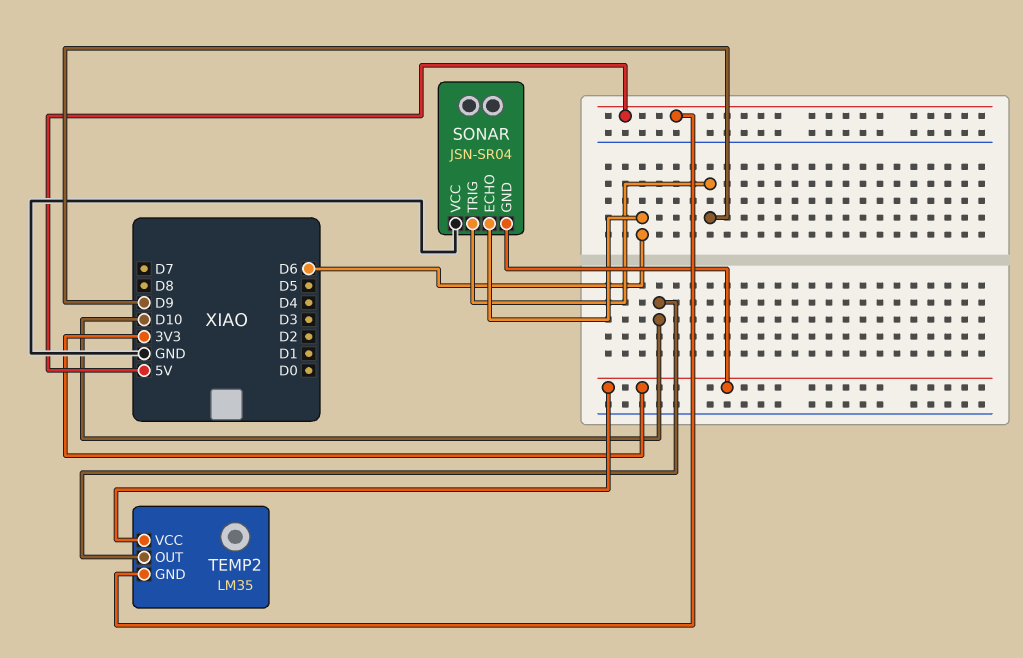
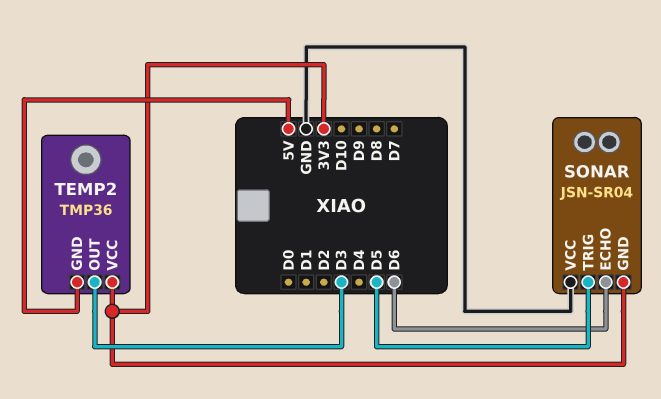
SONAR pin TRIG: D9 -> D5
TEMP2: LM35 -> TMP36
TEMP2 pin OUT: D10 -> D3

